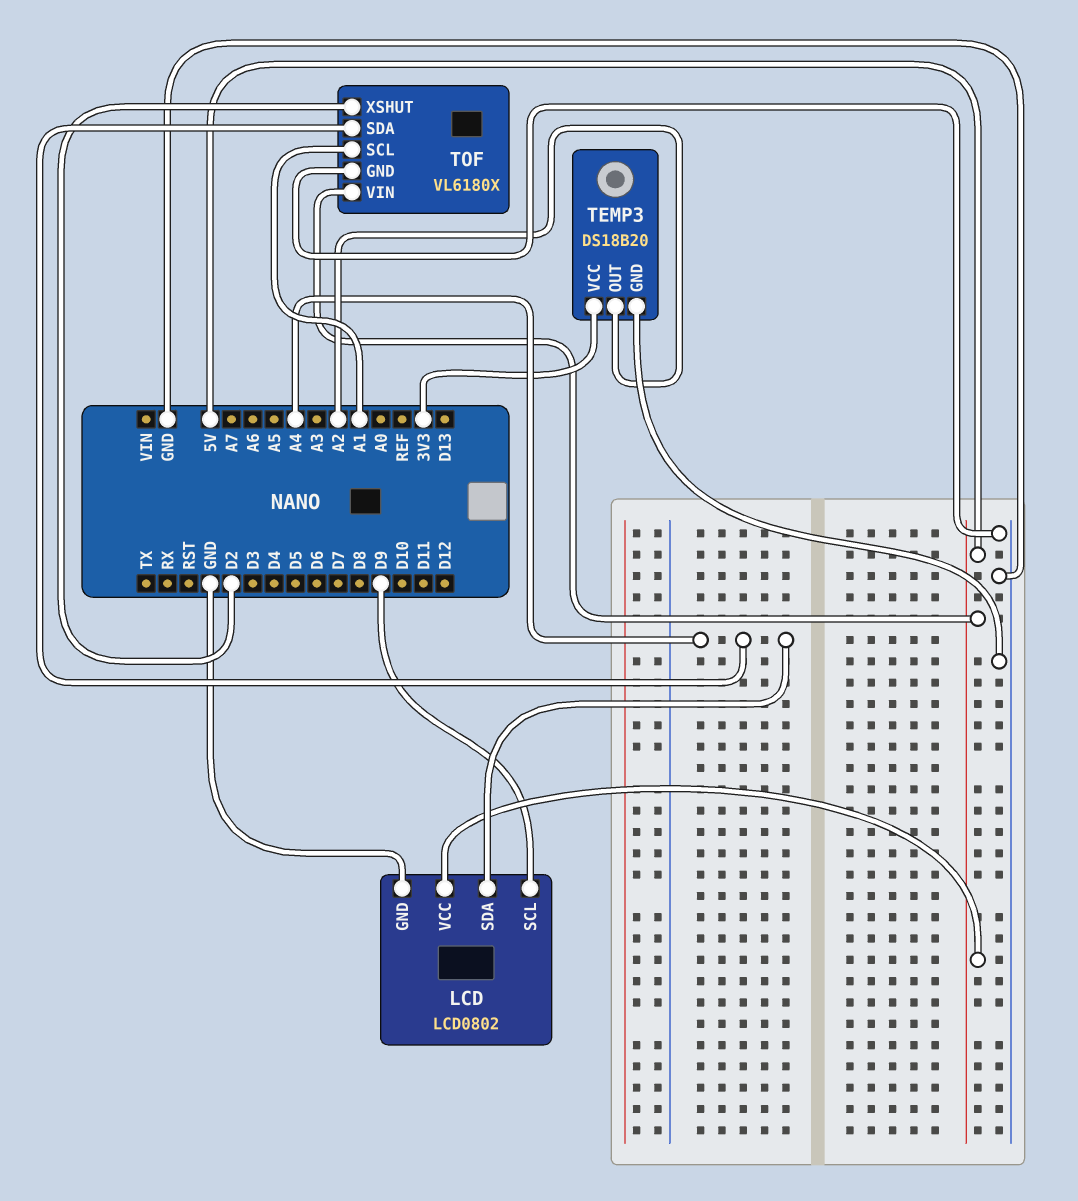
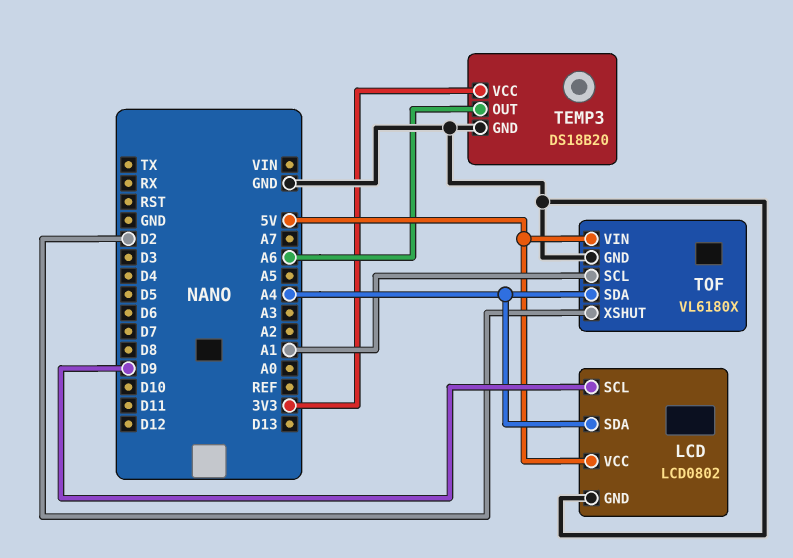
TEMP3 pin OUT: A2 -> A6

